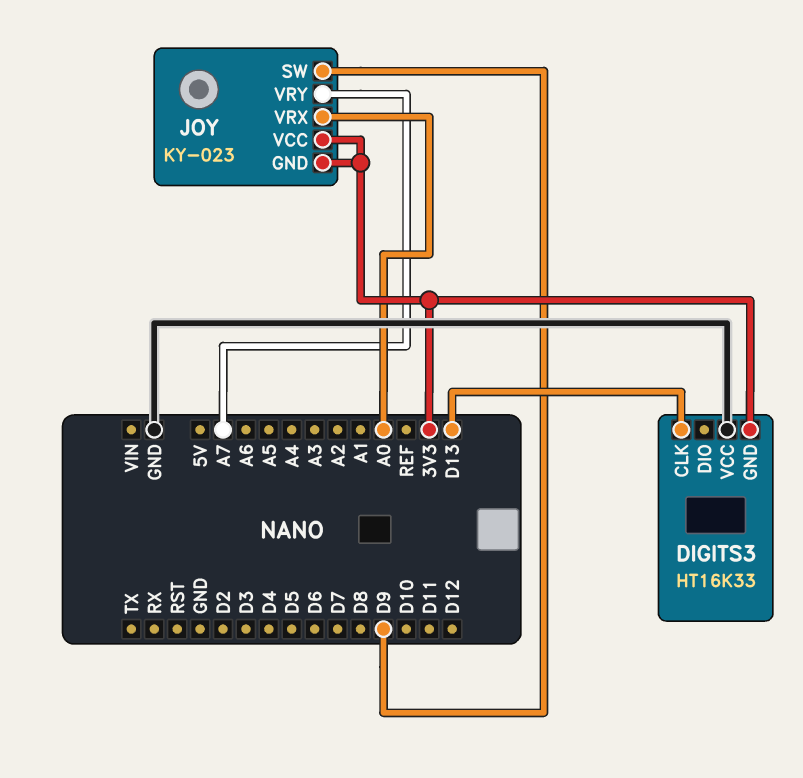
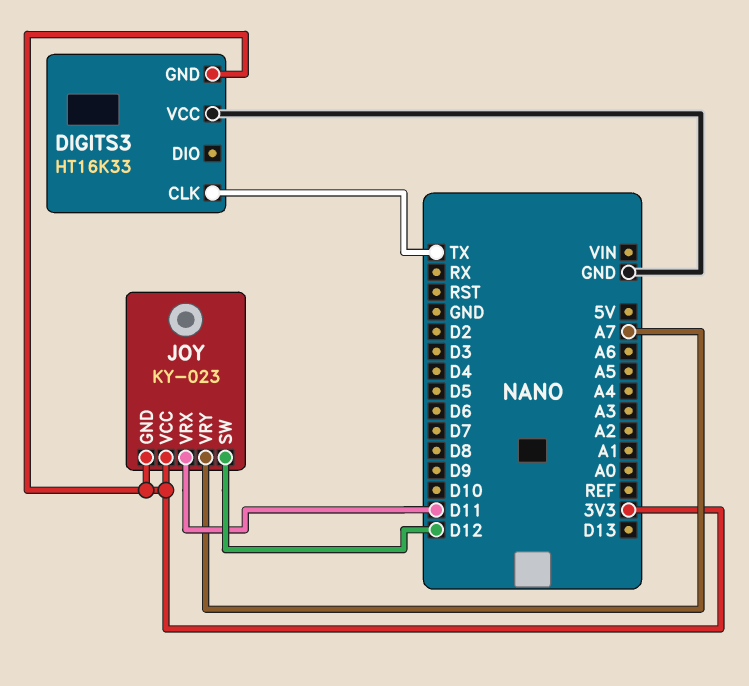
DIGITS3 pin CLK: D13 -> TX
JOY pin SW: D9 -> D12
JOY pin VRX: A0 -> D11

